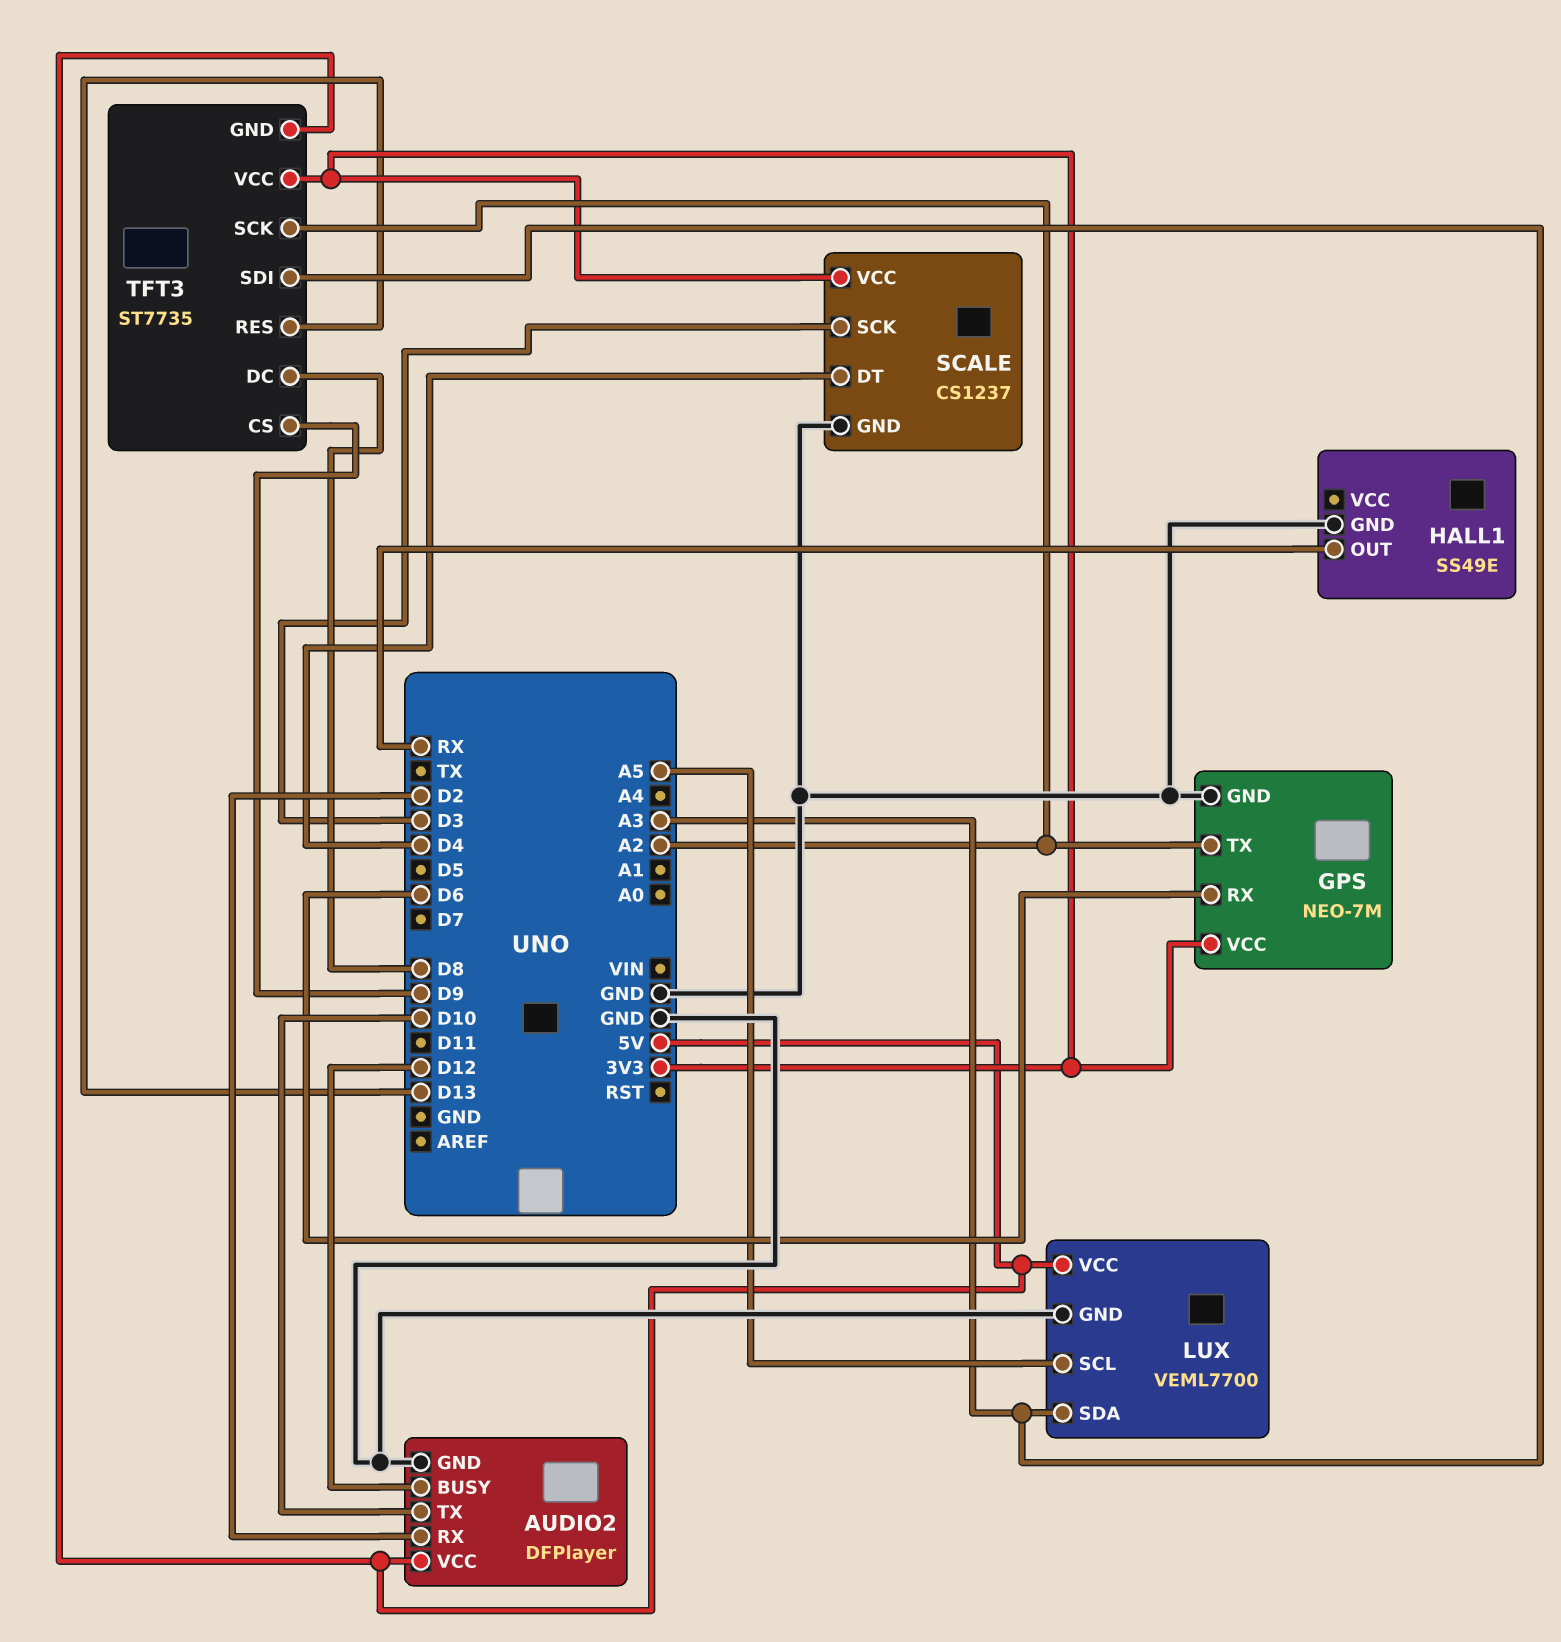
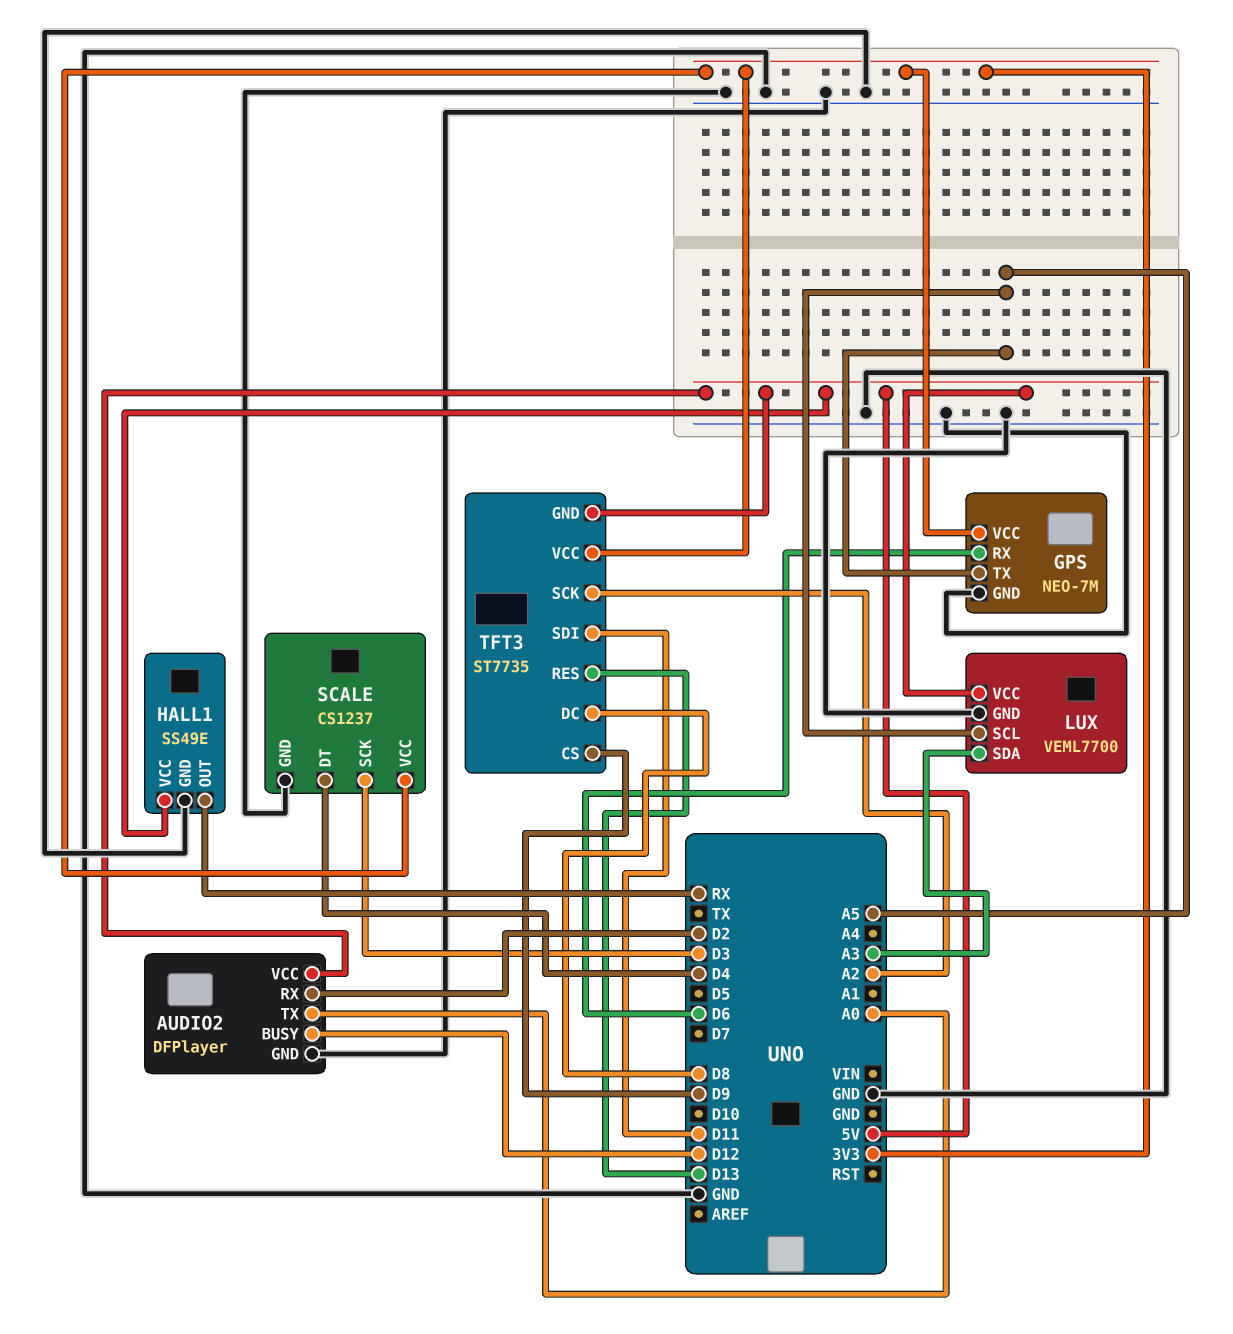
AUDIO2 pin TX: D10 -> A0
GPS pin TX: A2 -> A5
HALL1 pin VCC: none -> 5V
TFT3 pin SDI: A3 -> D11

